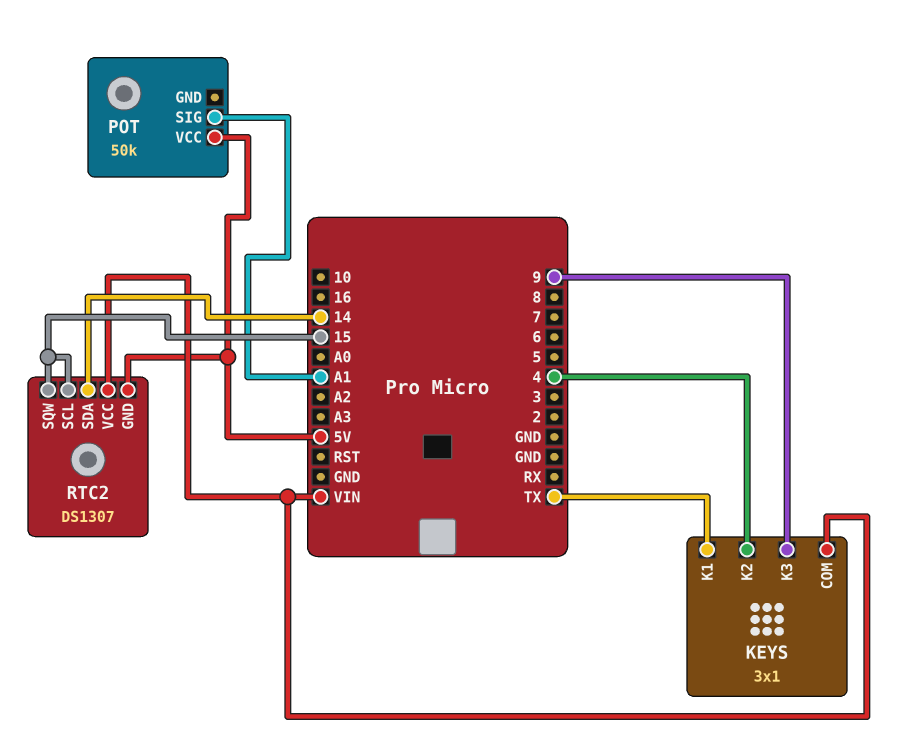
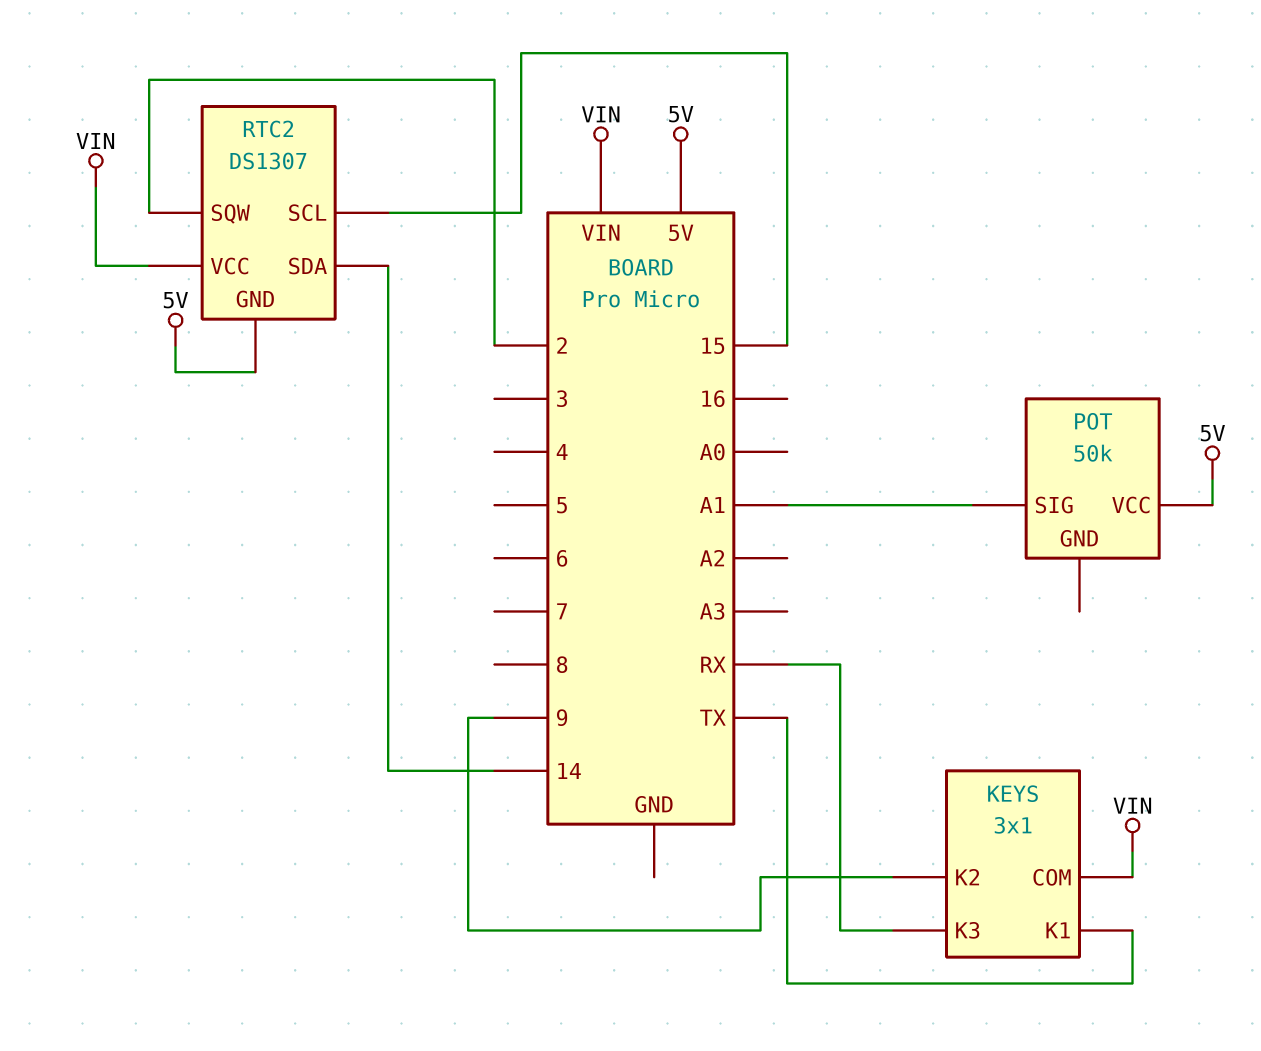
KEYS pin K2: 4 -> 9
KEYS pin K3: 9 -> RX
RTC2 pin SQW: 15 -> 2

